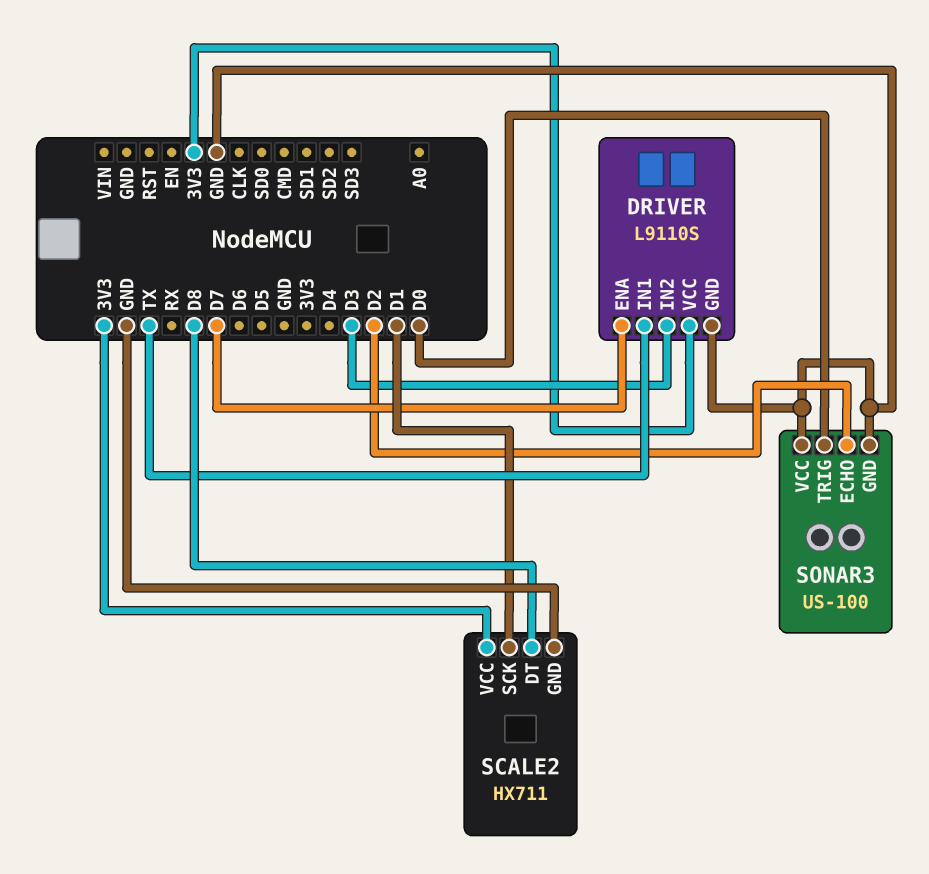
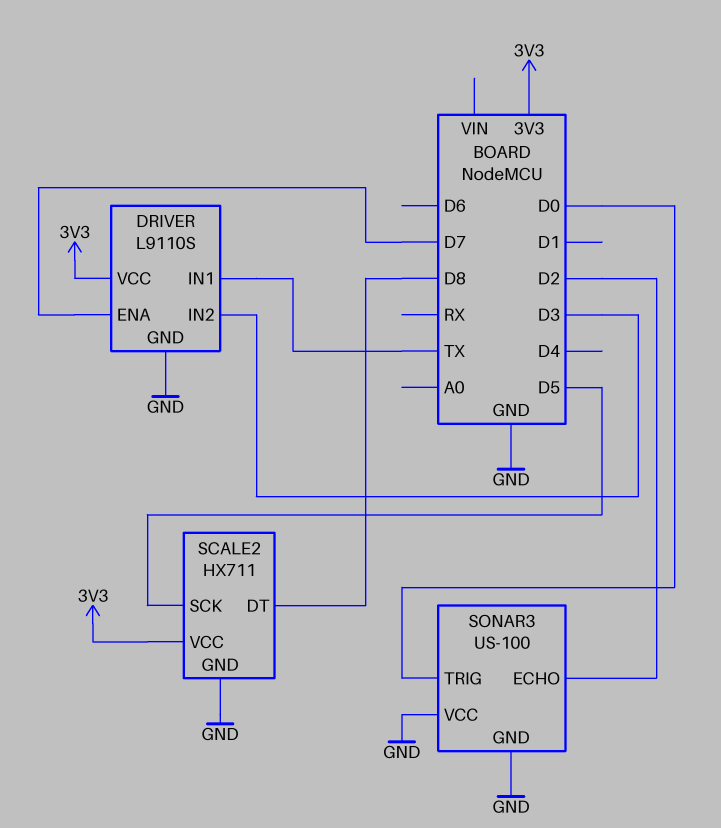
SCALE2 pin SCK: D1 -> D5

